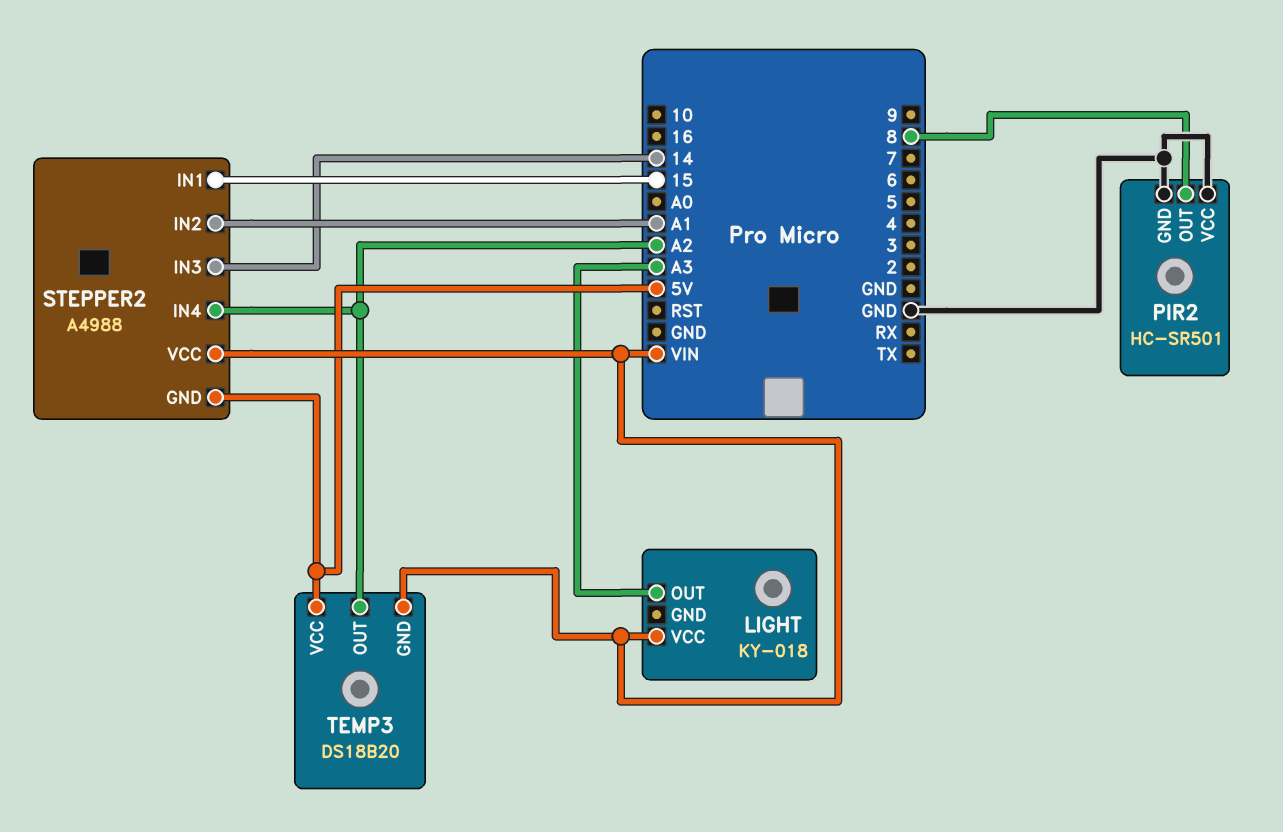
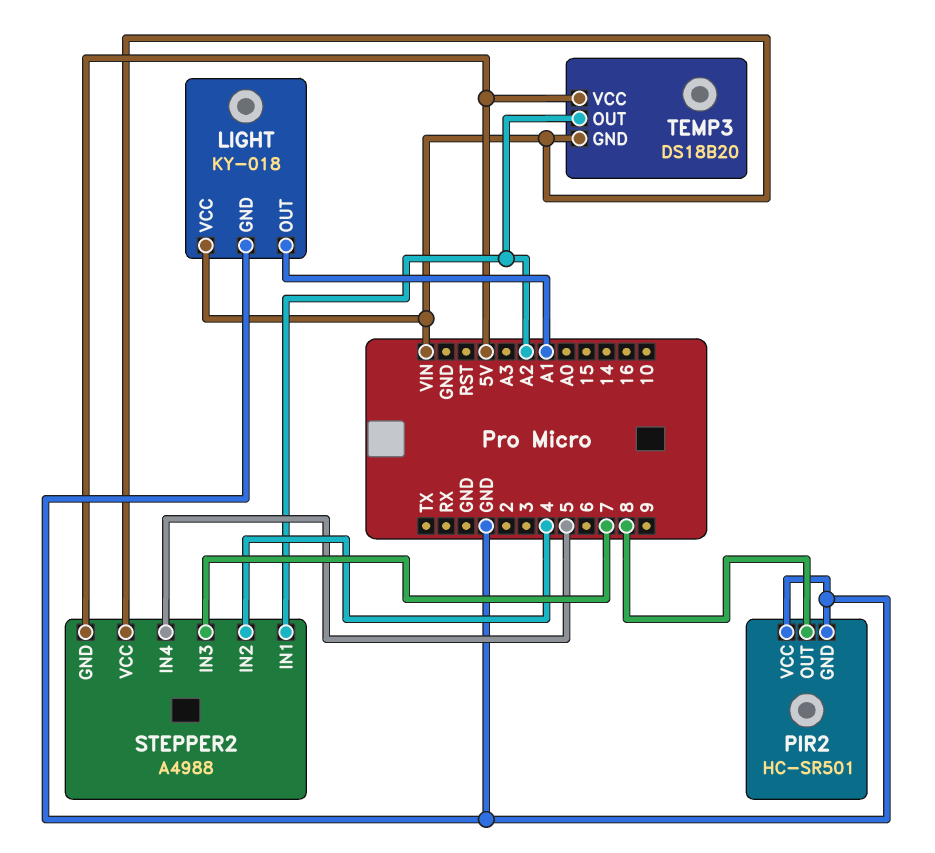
LIGHT pin GND: none -> GND
LIGHT pin OUT: A3 -> A1
STEPPER2 pin IN1: 15 -> A2
STEPPER2 pin IN2: A1 -> 4
STEPPER2 pin IN3: 14 -> 7
STEPPER2 pin IN4: A2 -> 5

